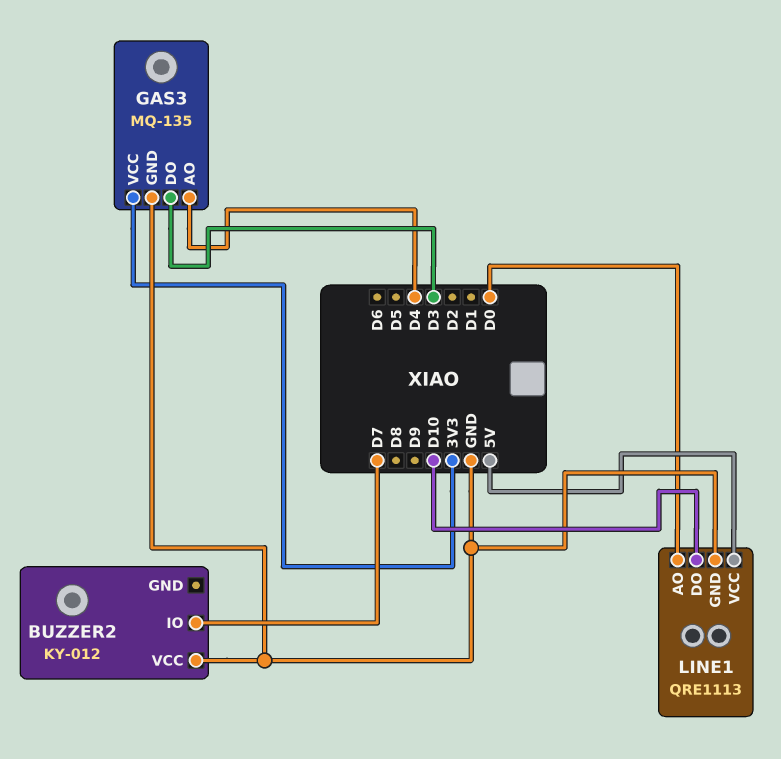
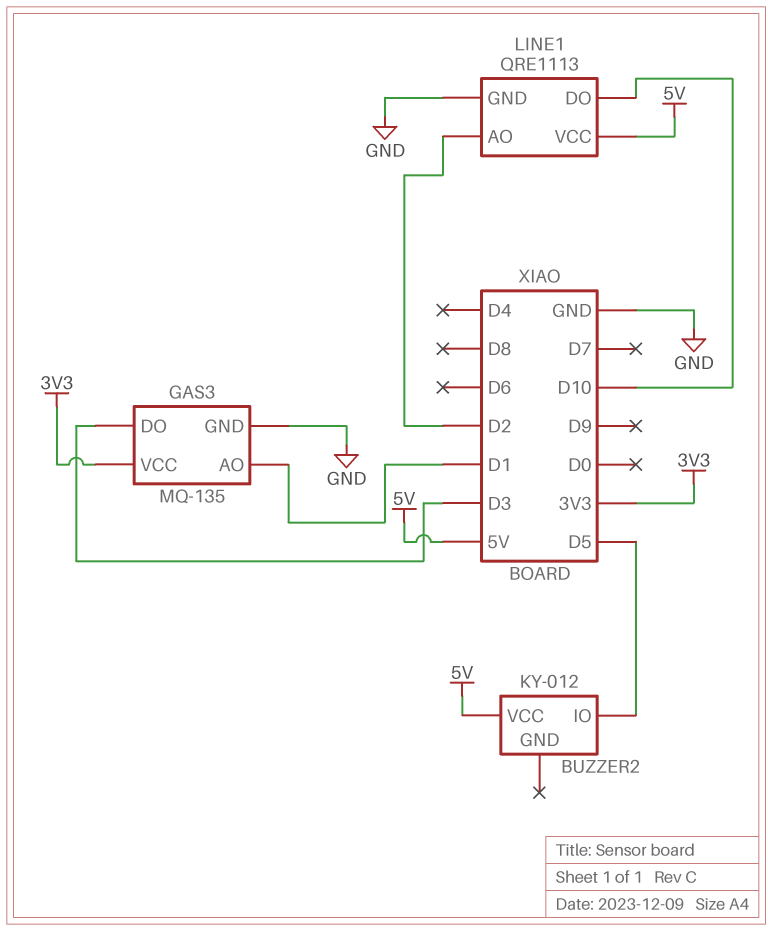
BUZZER2 pin IO: D7 -> D5
BUZZER2 pin VCC: GND -> 5V
GAS3 pin AO: D4 -> D1
LINE1 pin AO: D0 -> D2

